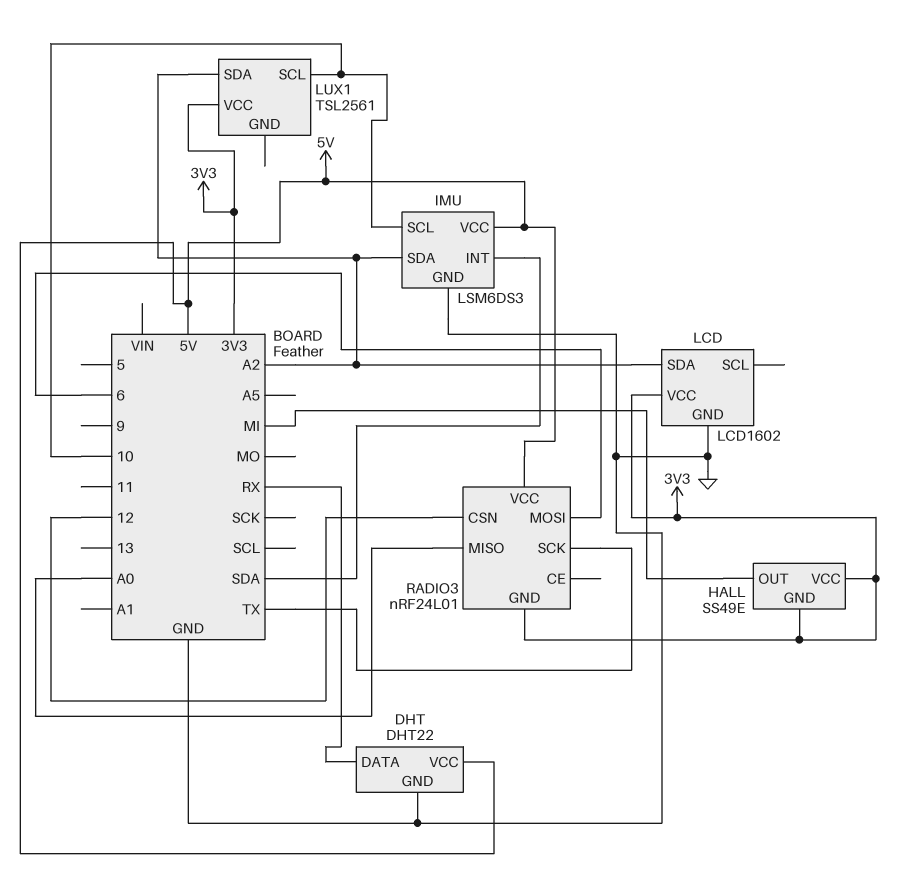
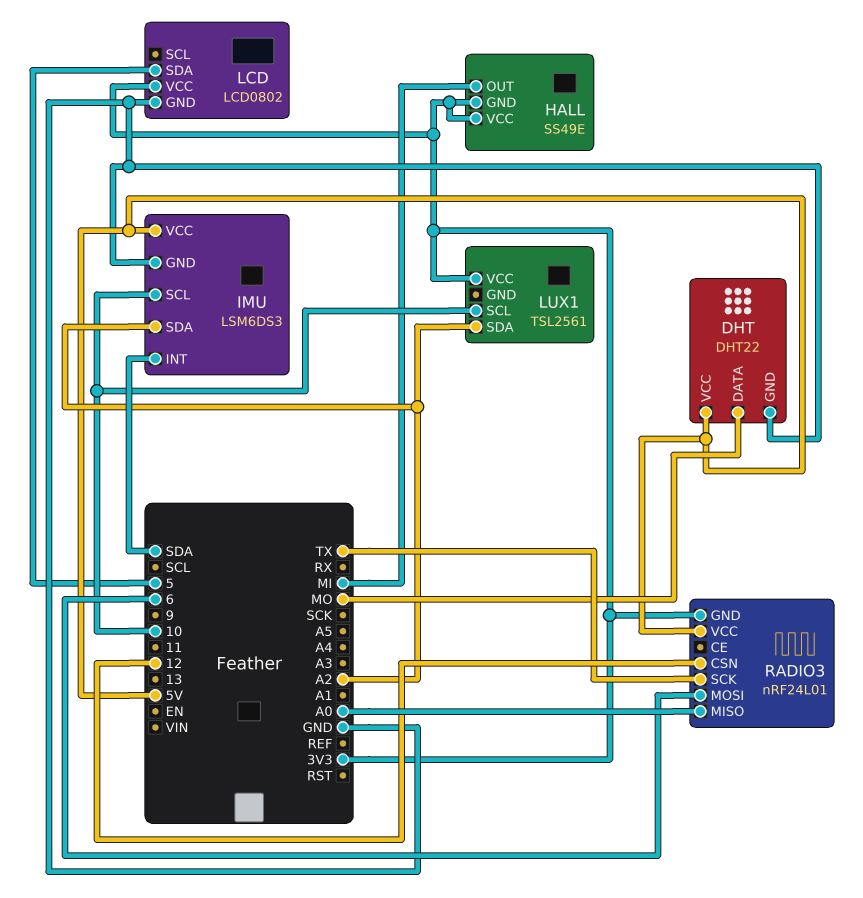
DHT pin DATA: RX -> MO
LCD: LCD1602 -> LCD0802
LCD pin SDA: A2 -> 5

